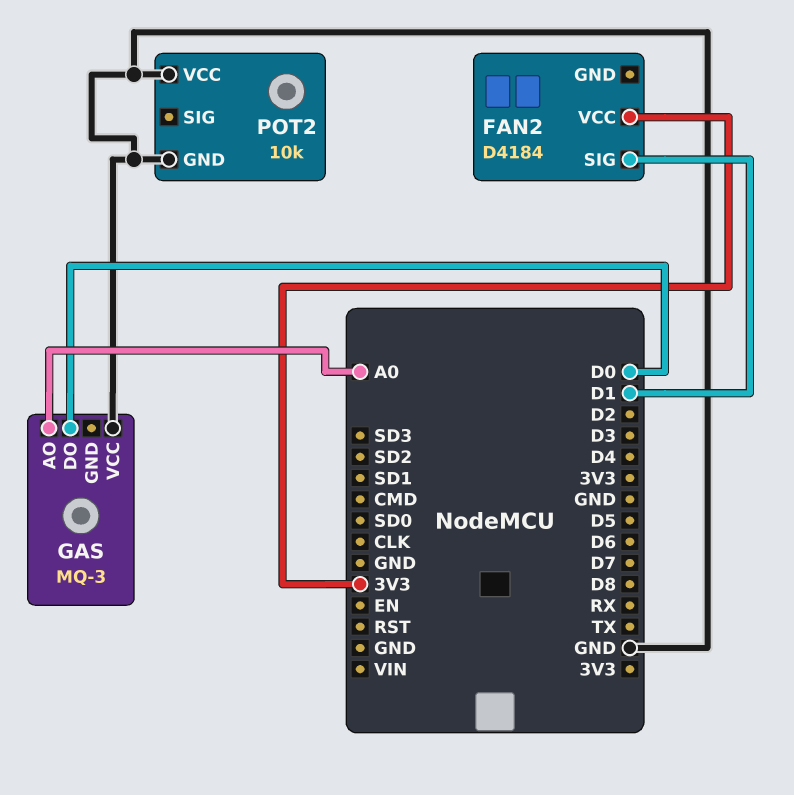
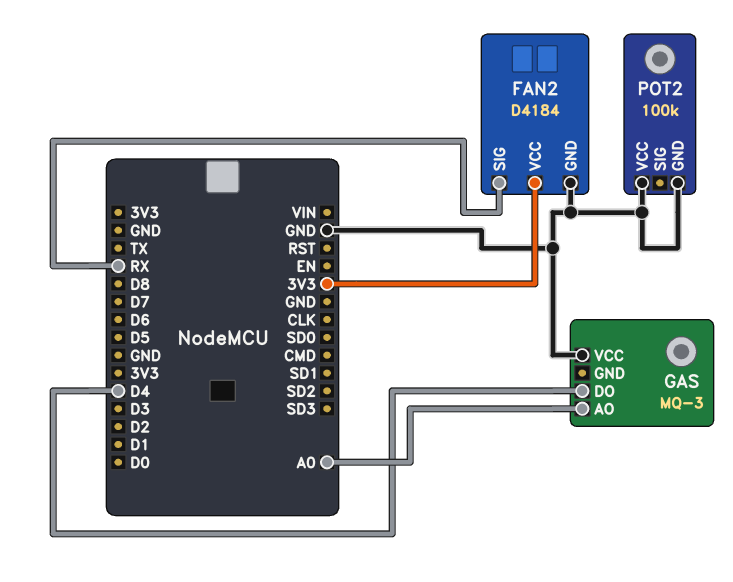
FAN2 pin GND: none -> GND
FAN2 pin SIG: D1 -> RX
GAS pin DO: D0 -> D4
POT2: 10k -> 100k

